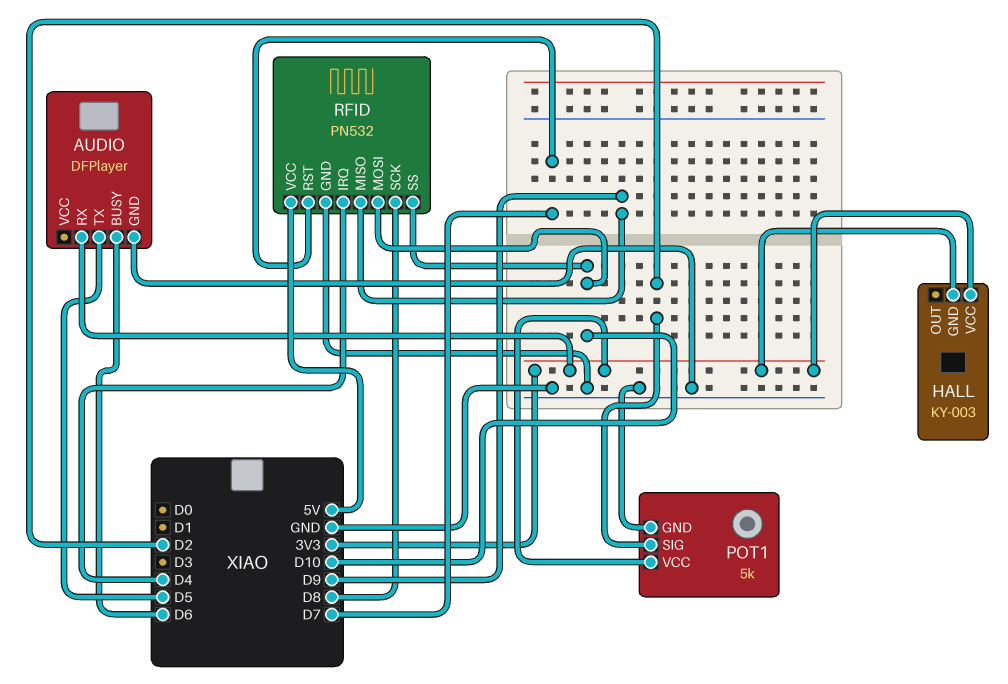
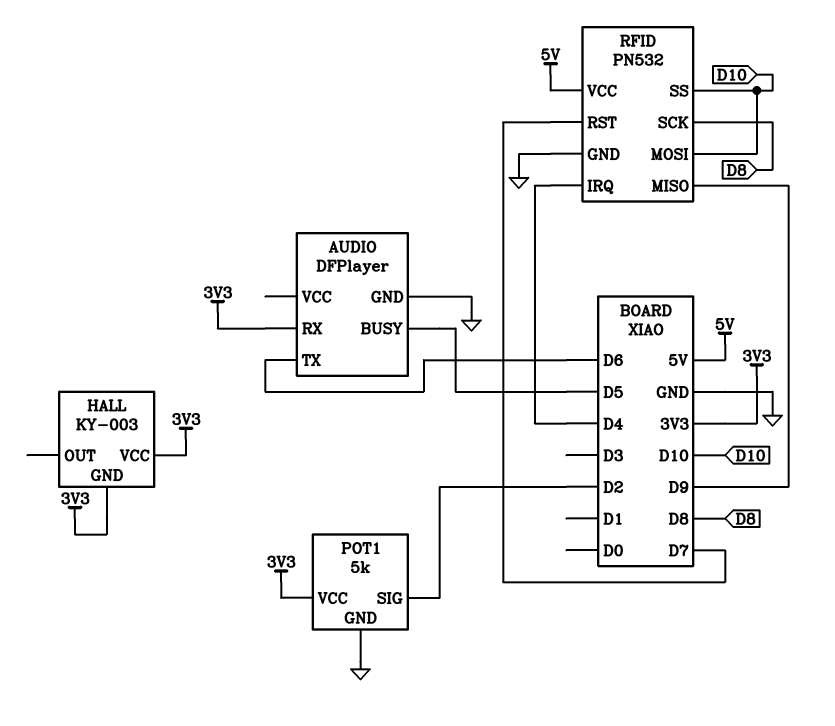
AUDIO pin BUSY: D6 -> D5
AUDIO pin TX: D5 -> D6

